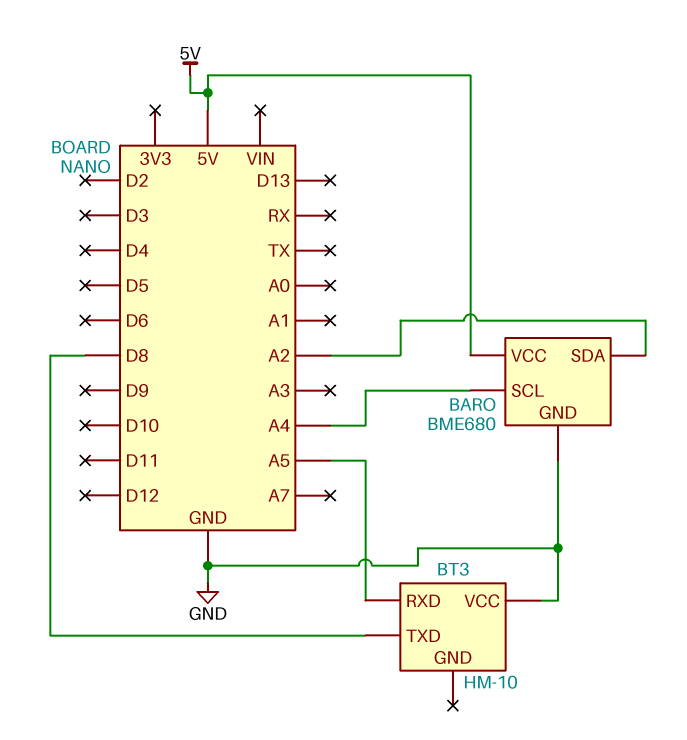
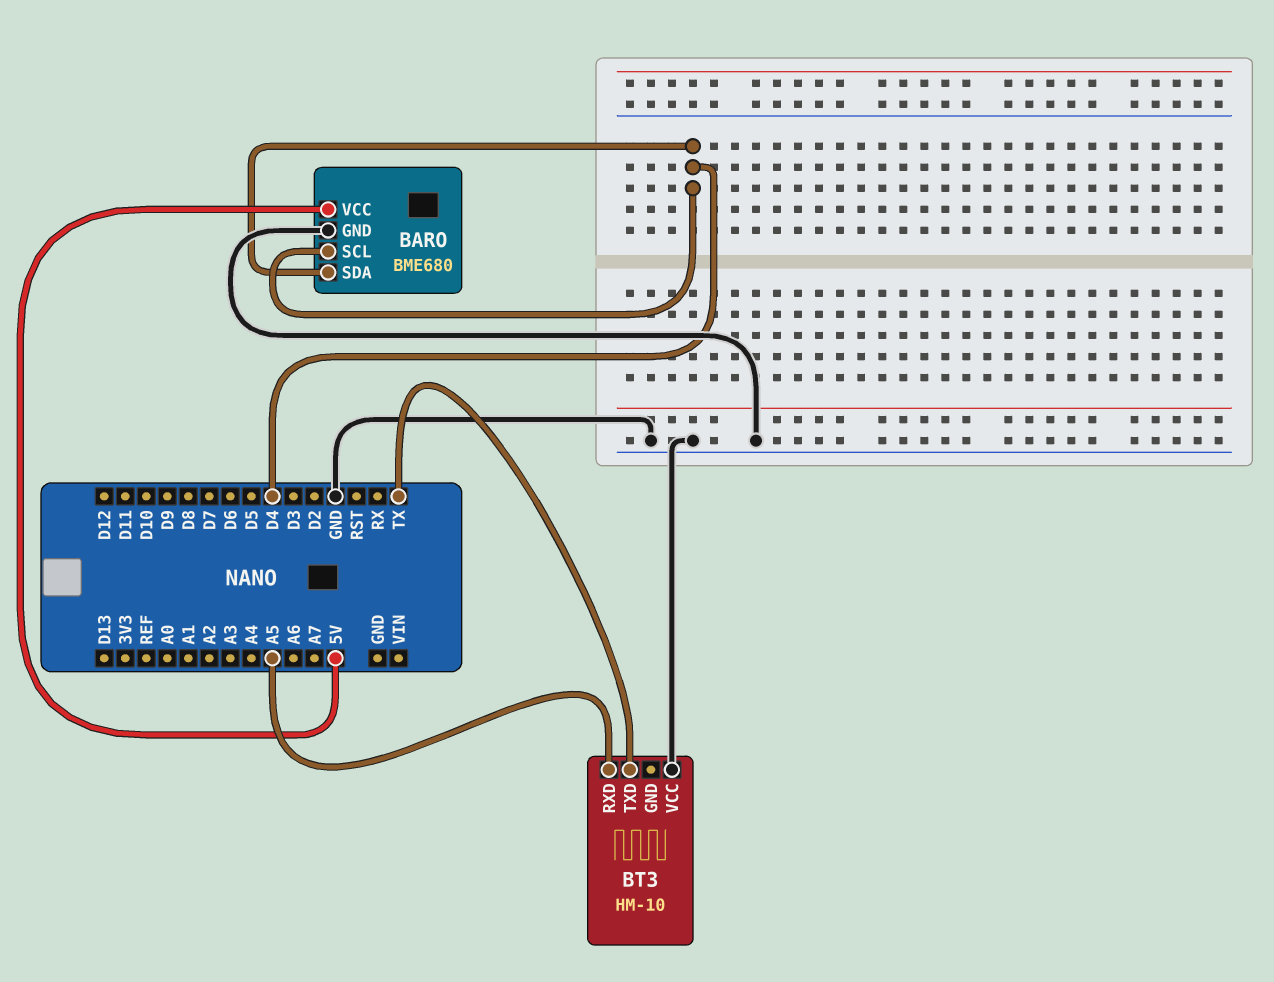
BARO pin SCL: A4 -> D4
BARO pin SDA: A2 -> D4
BT3 pin TXD: D8 -> TX

